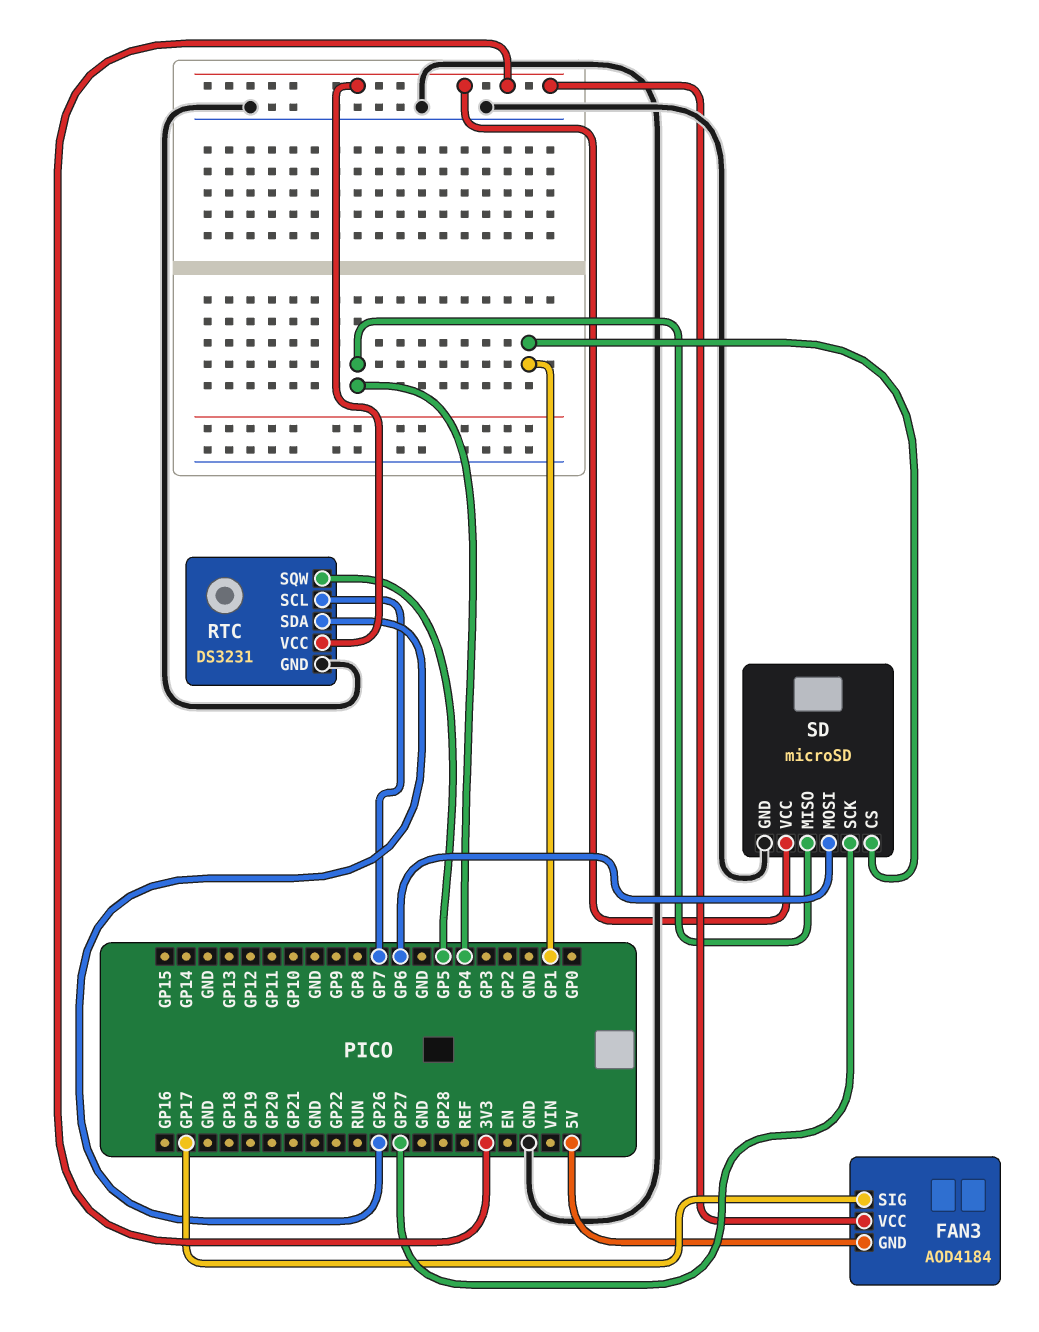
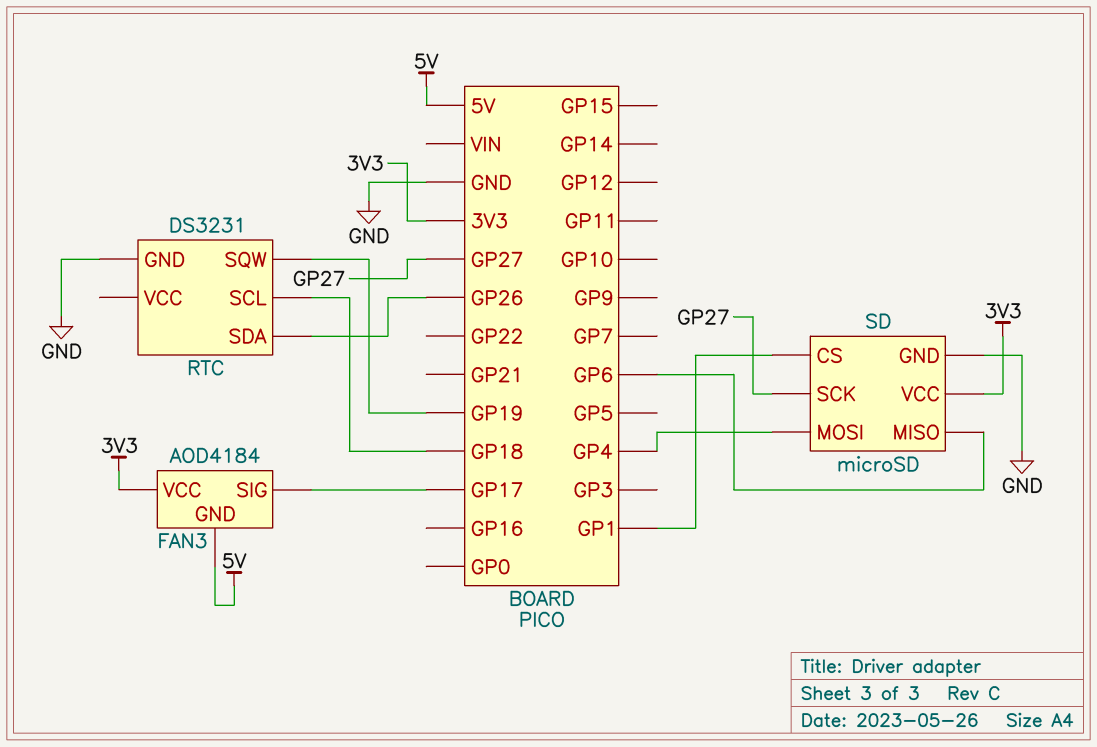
RTC pin SCL: GP7 -> GP18
RTC pin SQW: GP5 -> GP19
RTC pin VCC: 3V3 -> none
SD pin MISO: GP4 -> GP6
SD pin MOSI: GP6 -> GP4

